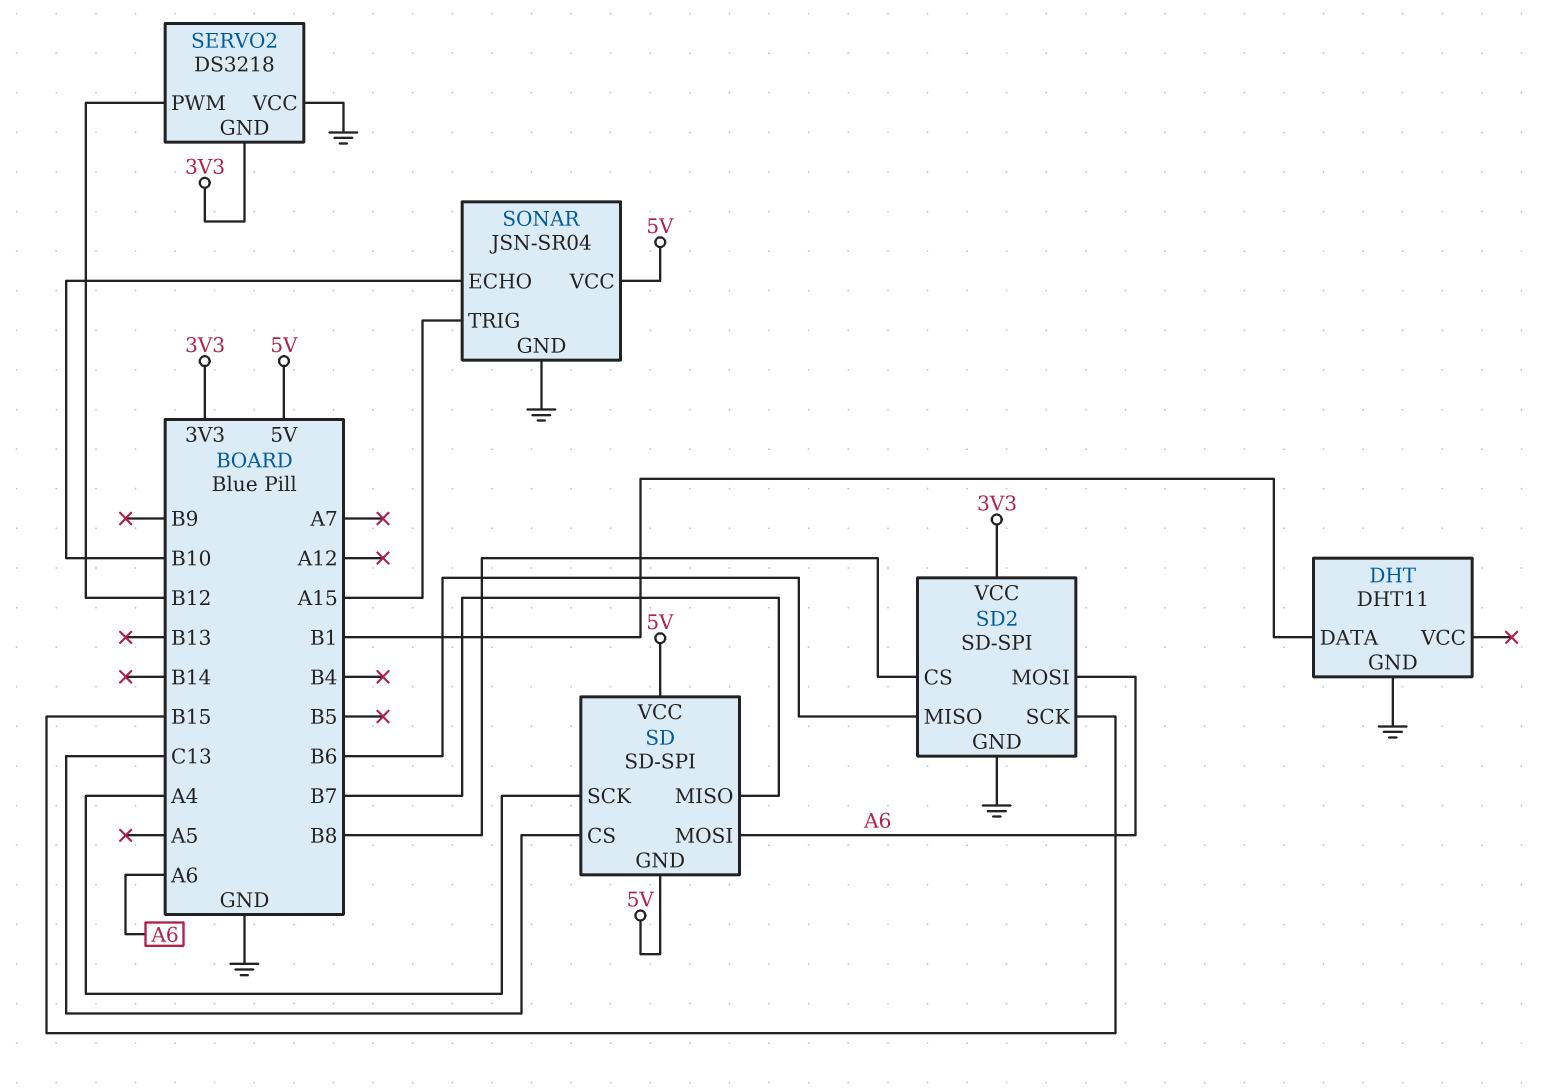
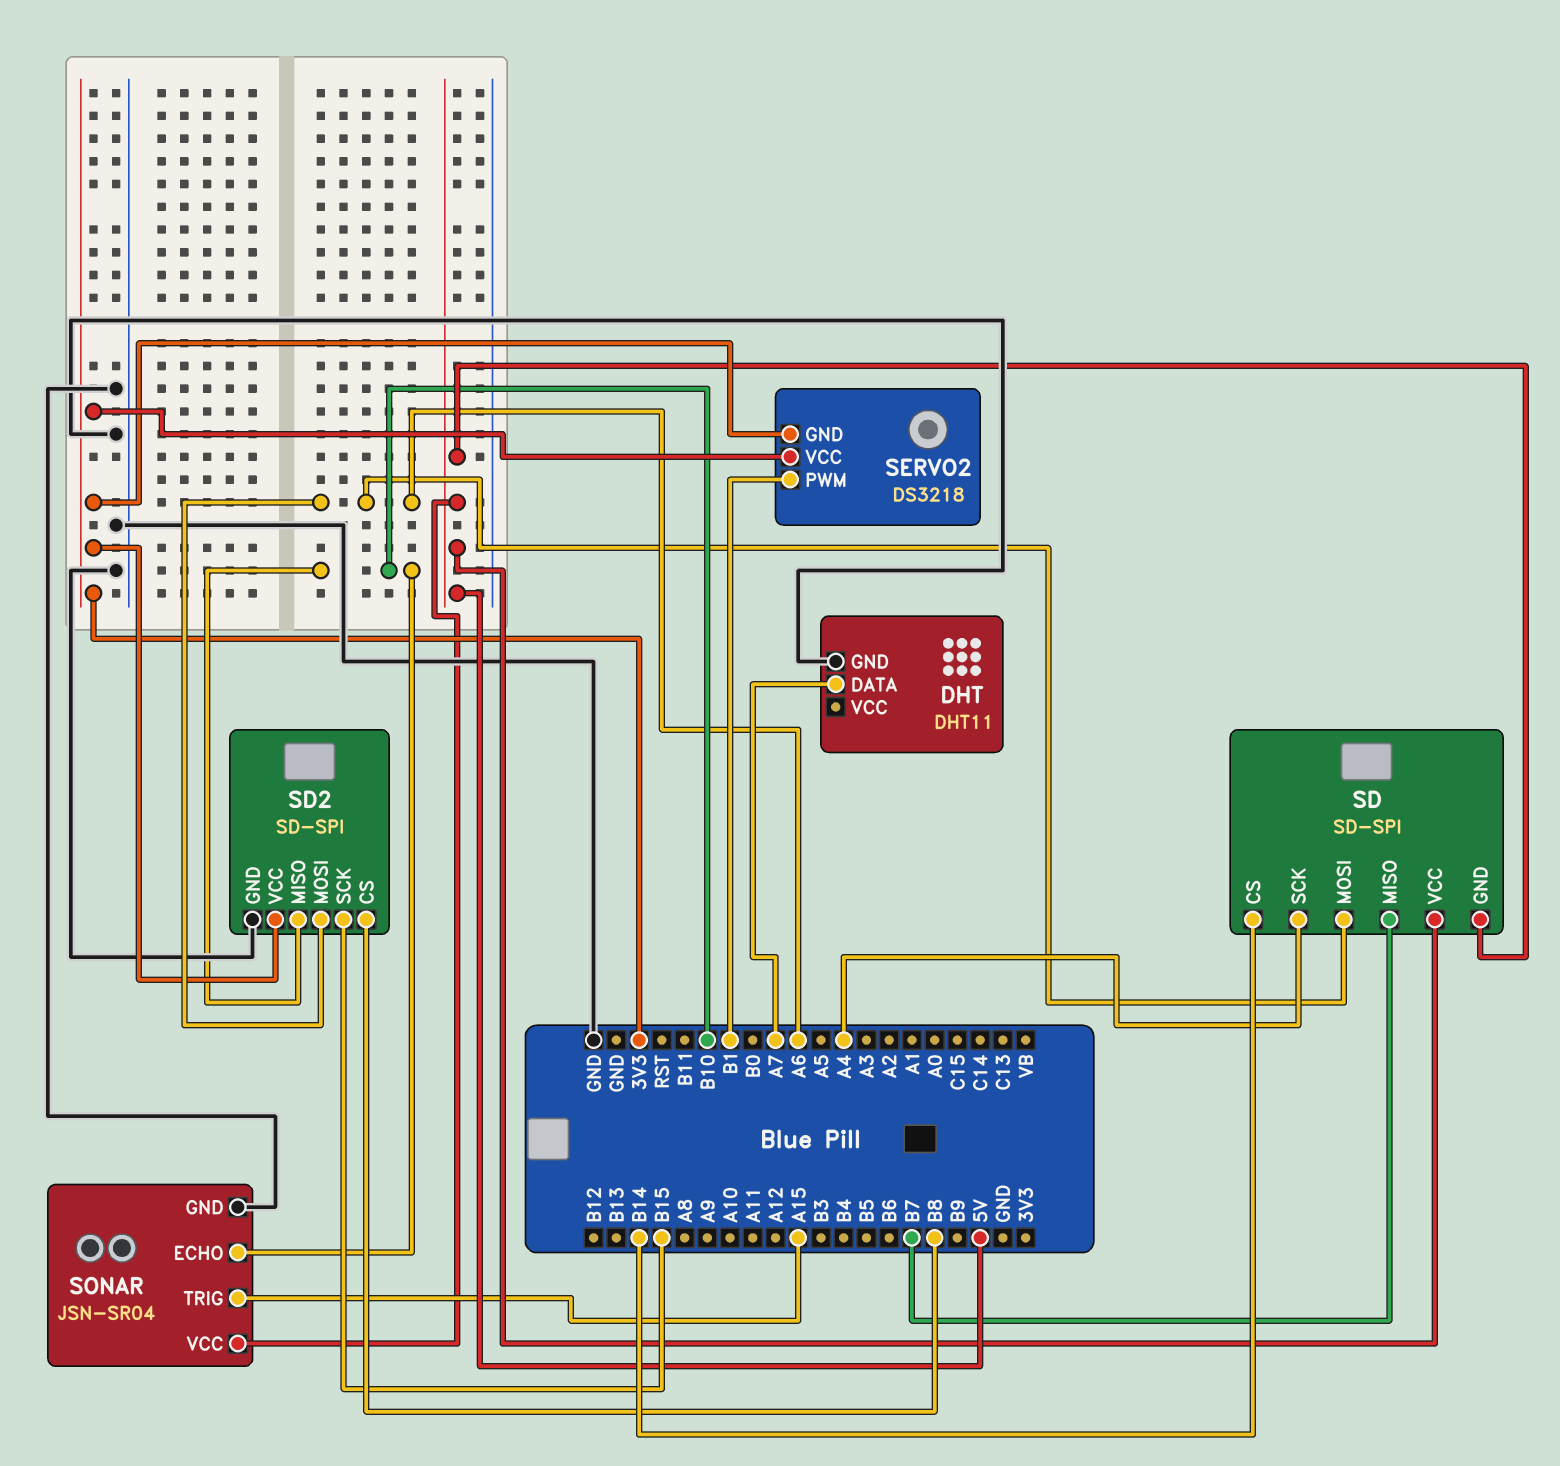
DHT pin DATA: B1 -> A7
SD pin CS: C13 -> B14
SD2 pin MISO: B6 -> B10
SERVO2 pin PWM: B12 -> B1
SERVO2 pin VCC: GND -> 3V3

